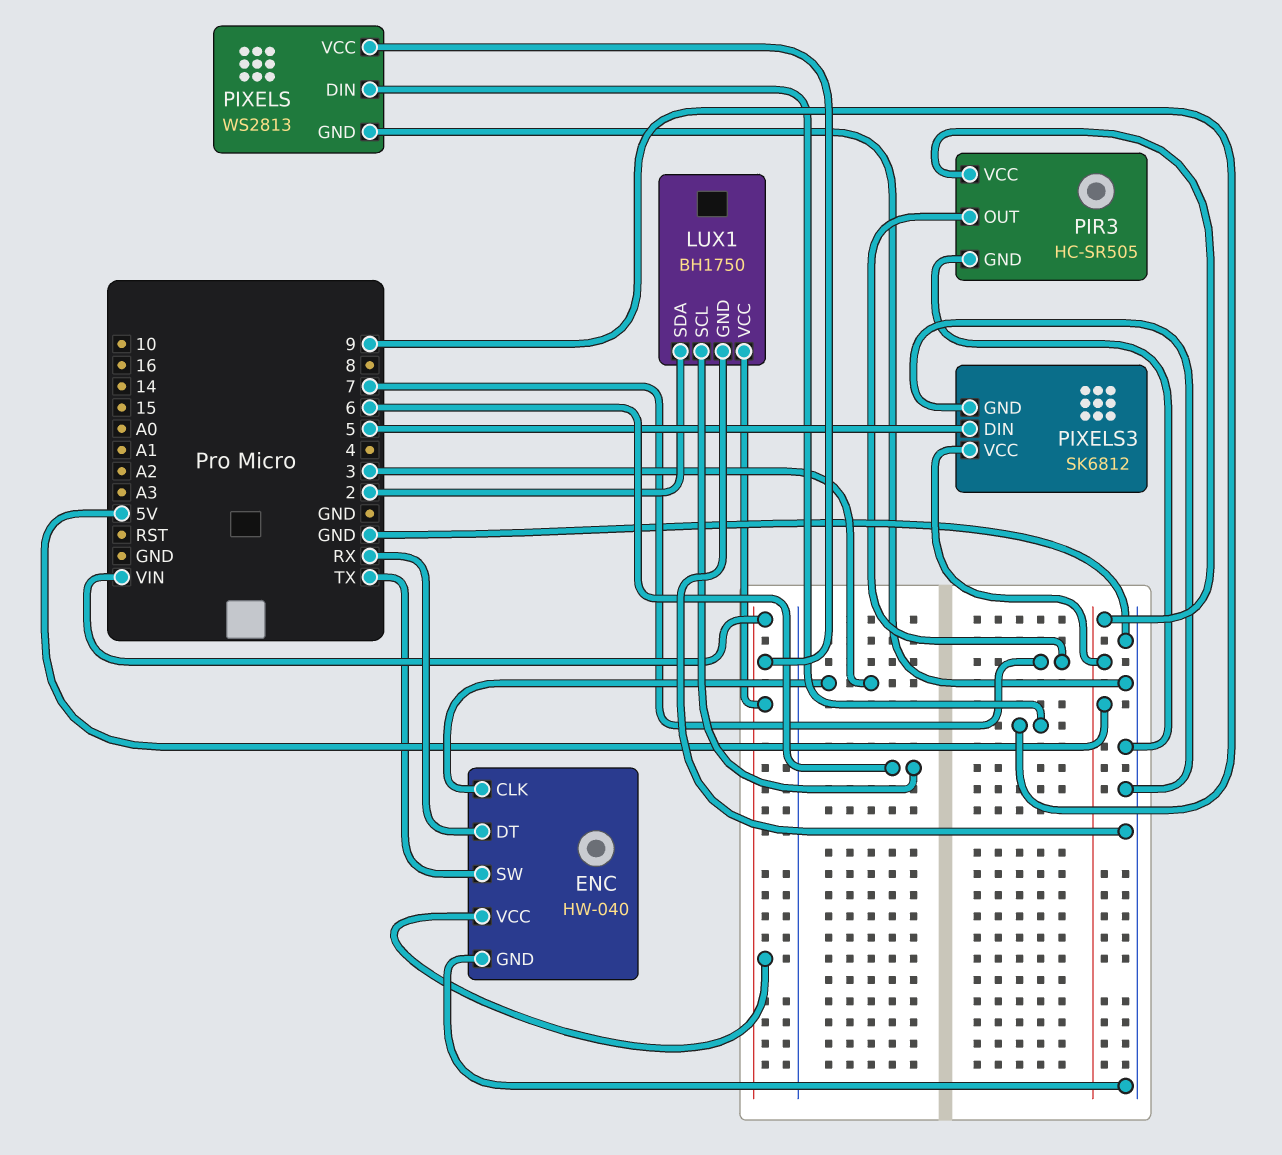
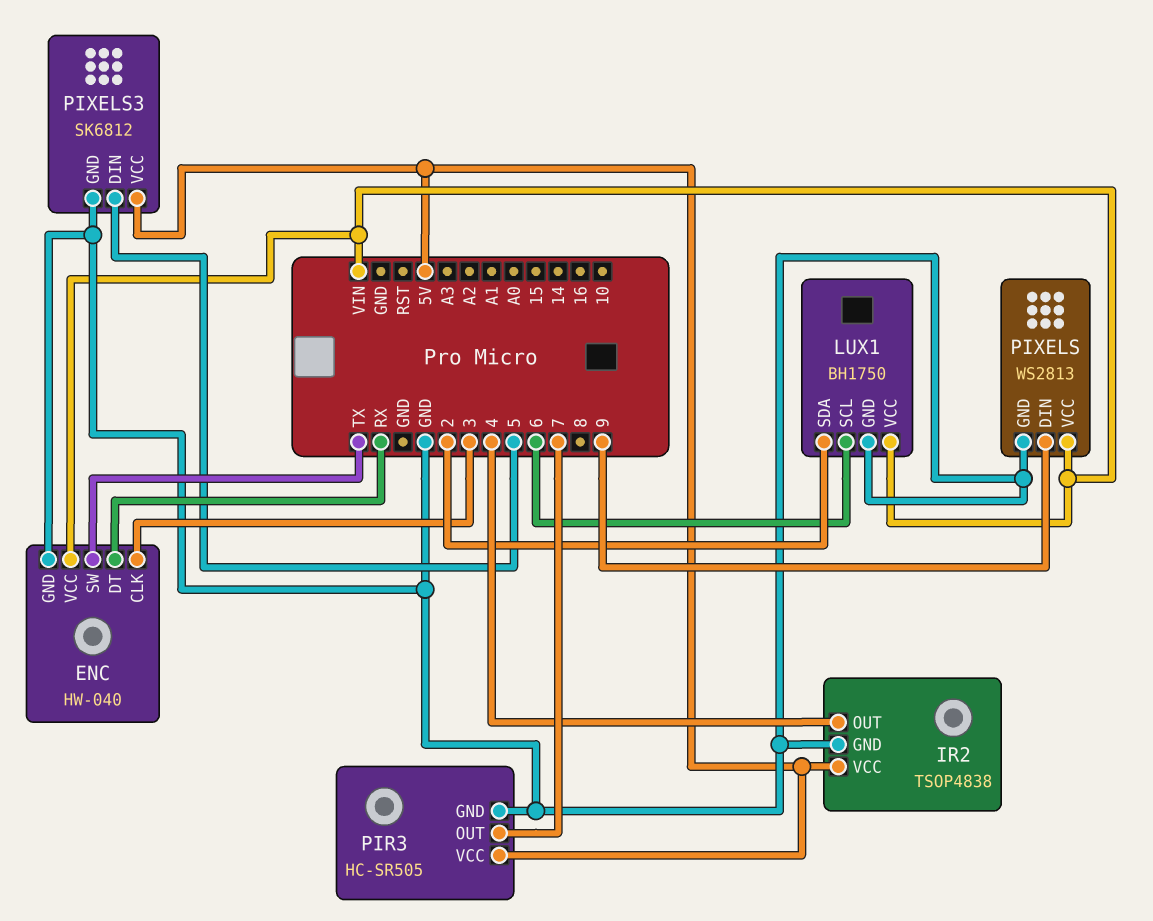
IR2: none -> TSOP4838
IR2 pin GND: none -> GND
IR2 pin OUT: none -> 4
IR2 pin VCC: none -> 5V

